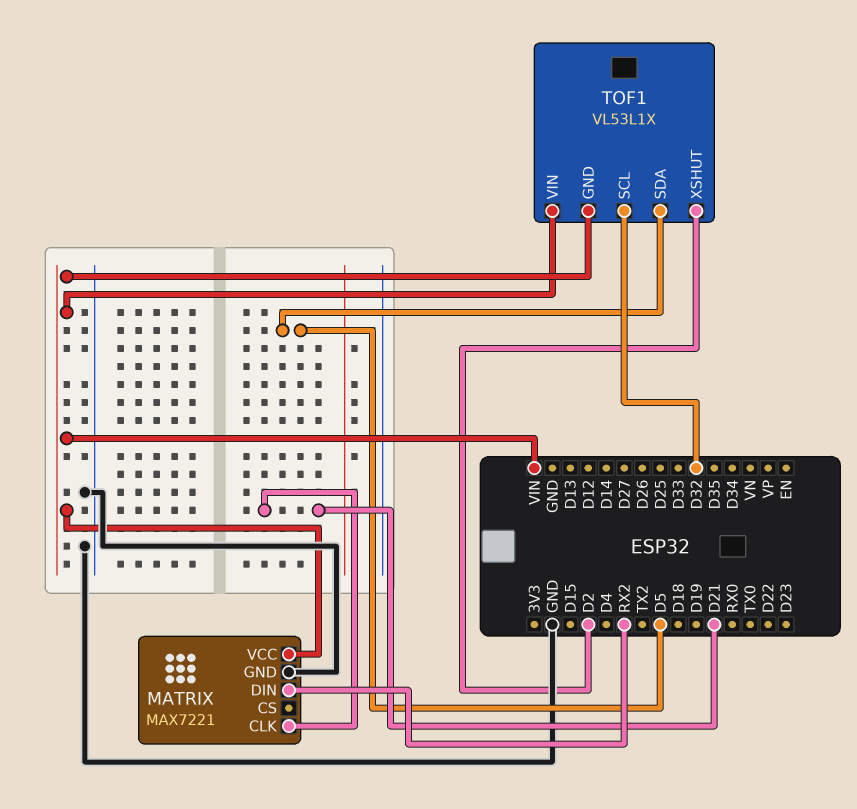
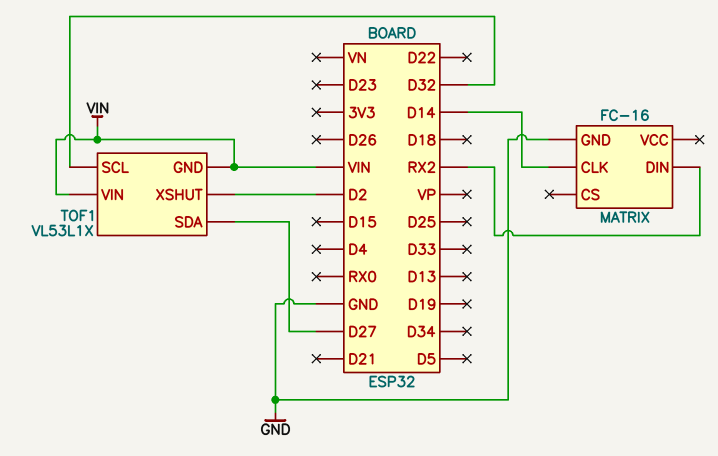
MATRIX: MAX7221 -> FC-16
MATRIX pin CLK: D21 -> D14
MATRIX pin VCC: VIN -> none
TOF1 pin SDA: D5 -> D27

